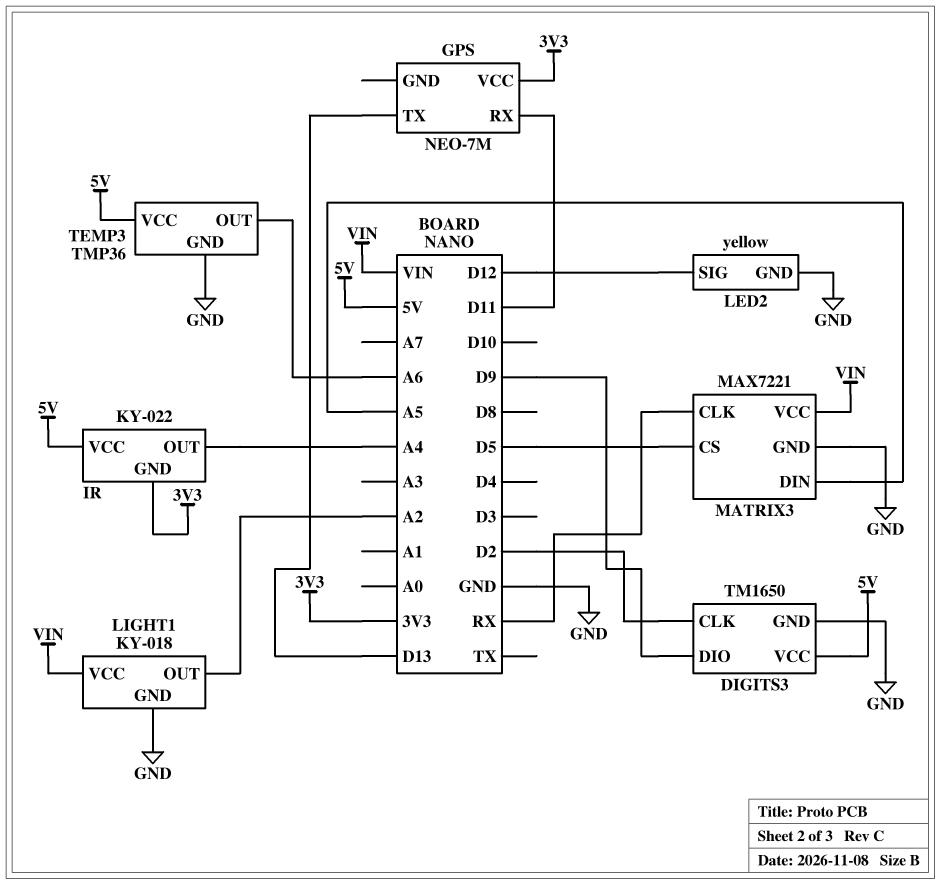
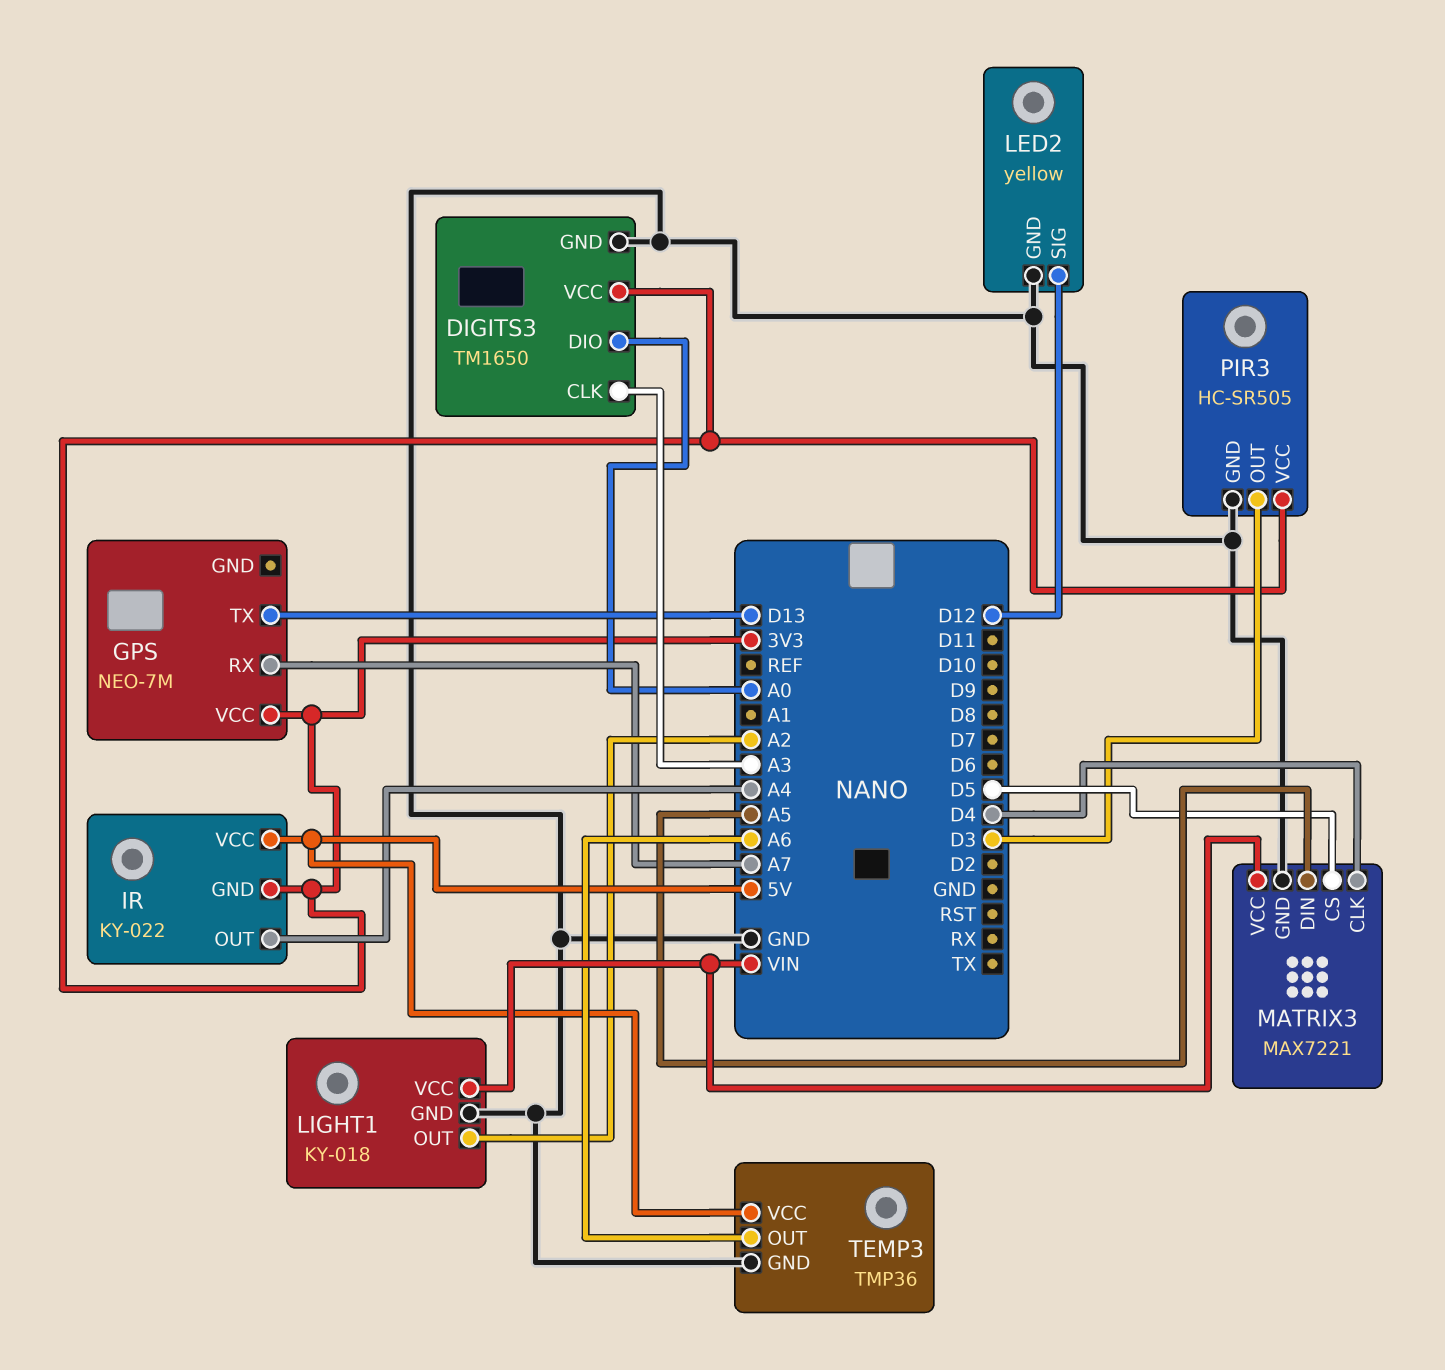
DIGITS3 pin CLK: D2 -> A3
DIGITS3 pin DIO: D9 -> A0
DIGITS3 pin VCC: 5V -> 3V3
GPS pin RX: D11 -> A7
MATRIX3 pin CLK: RX -> D4
PIR3: none -> HC-SR505
PIR3 pin GND: none -> GND
PIR3 pin OUT: none -> D3
PIR3 pin VCC: none -> 3V3

